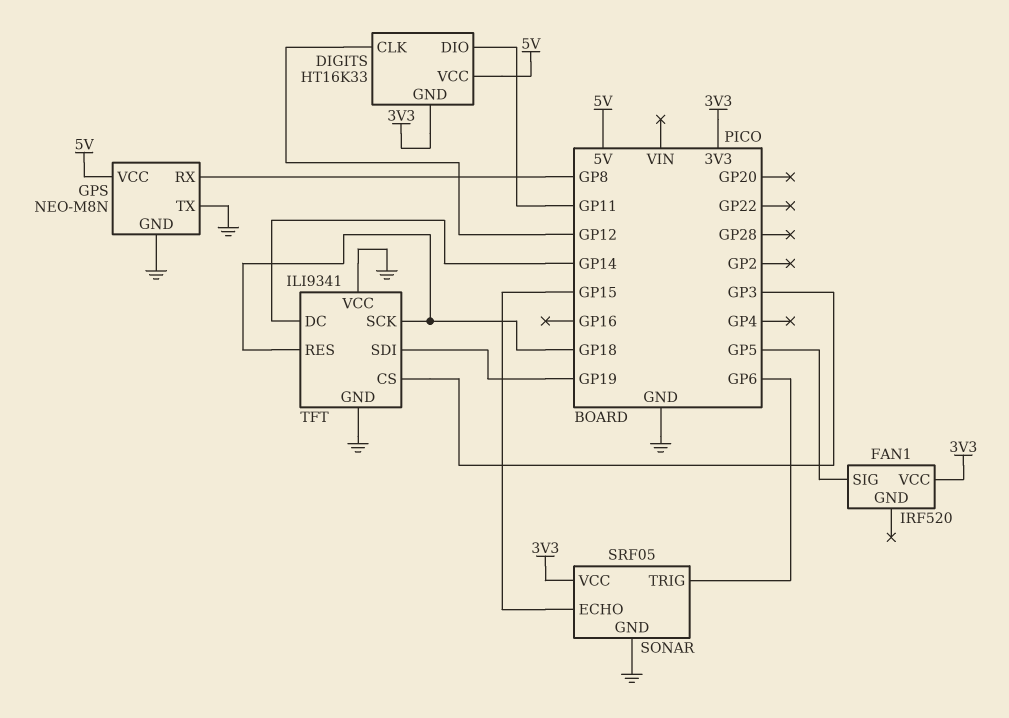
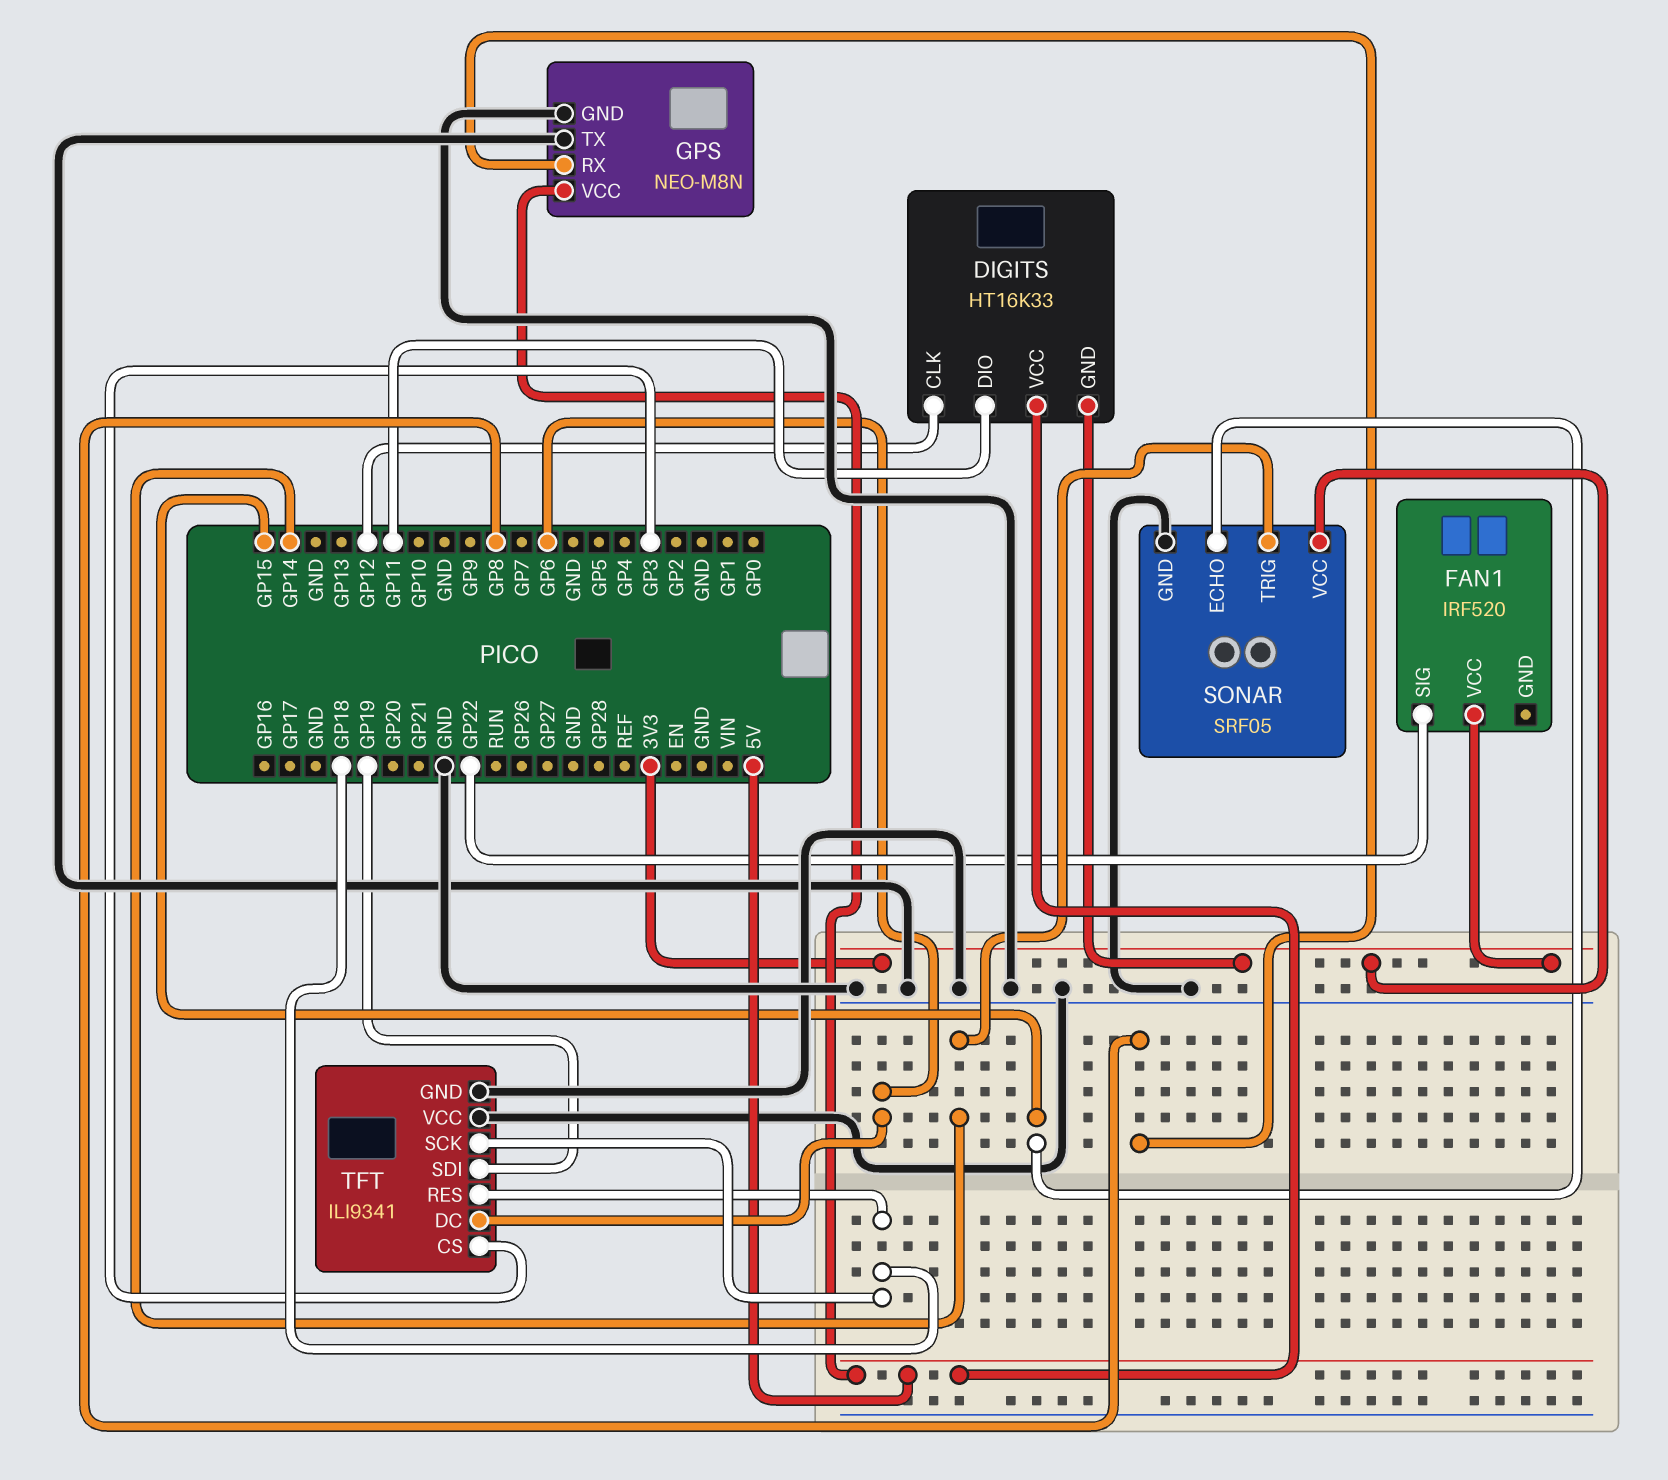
FAN1 pin SIG: GP5 -> GP22
SONAR pin TRIG: GP6 -> GP14
TFT pin DC: GP14 -> GP6

